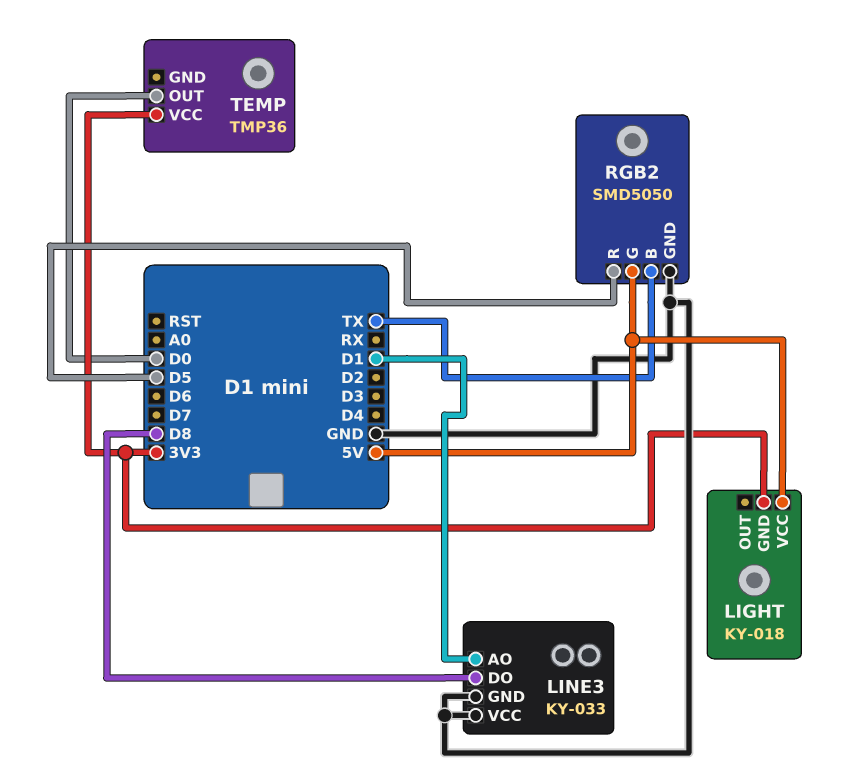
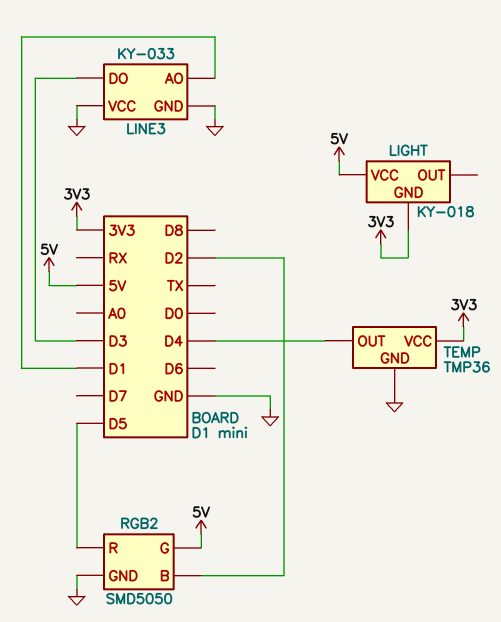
LINE3 pin DO: D8 -> D3
RGB2 pin B: TX -> D2
TEMP pin GND: none -> GND
TEMP pin OUT: D0 -> D4

